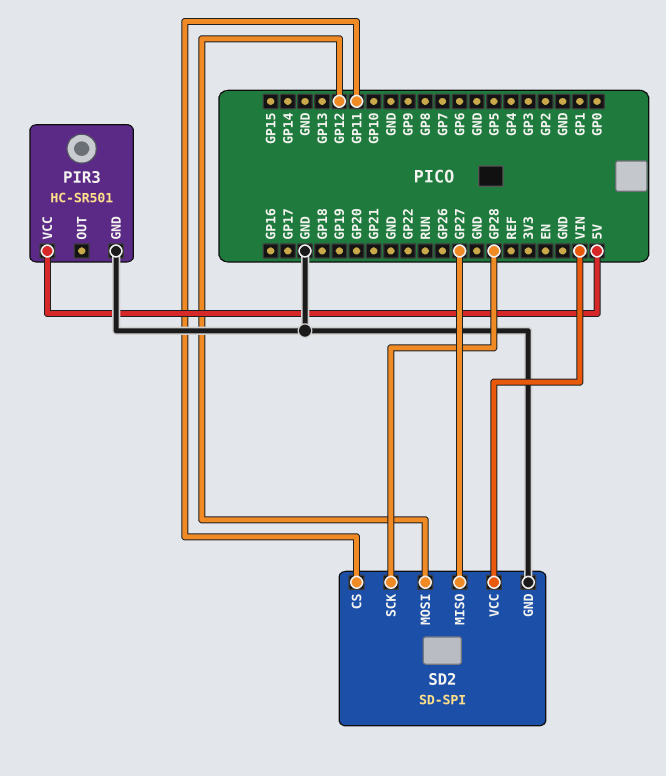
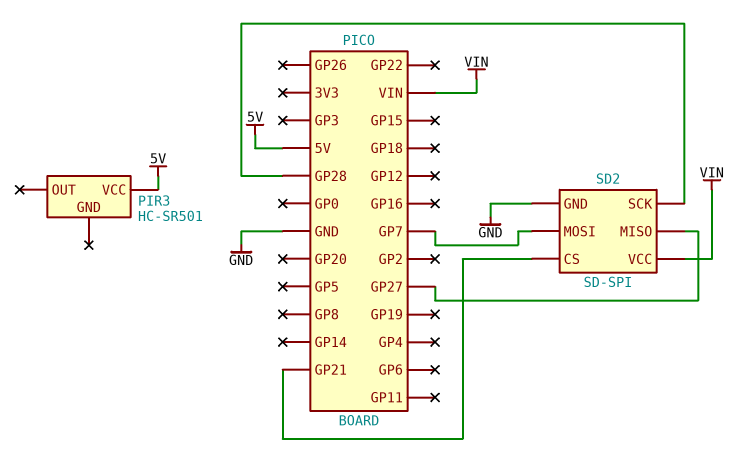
PIR3 pin GND: GND -> none
SD2 pin CS: GP11 -> GP21
SD2 pin MOSI: GP12 -> GP7

